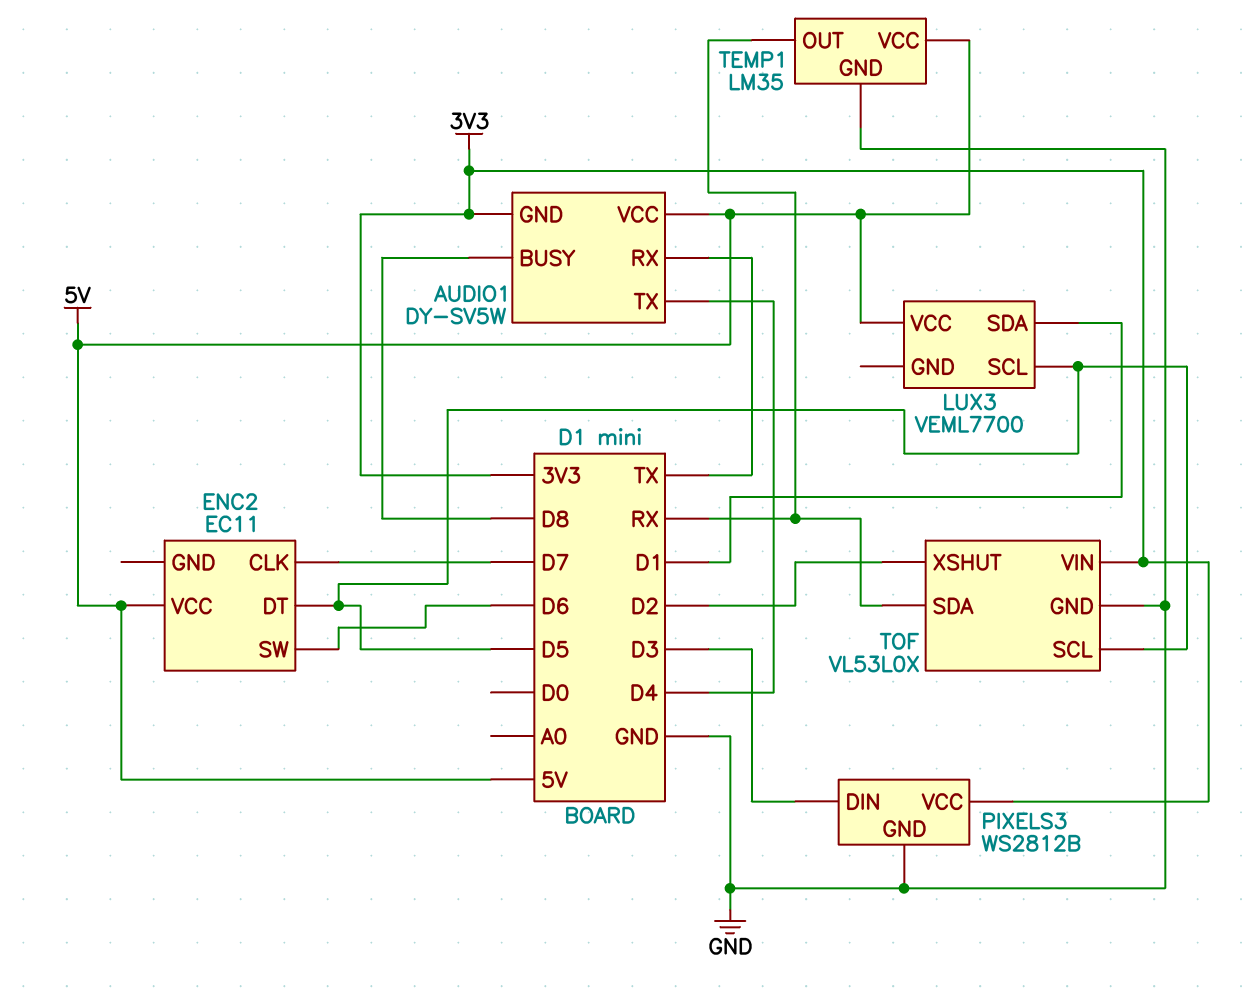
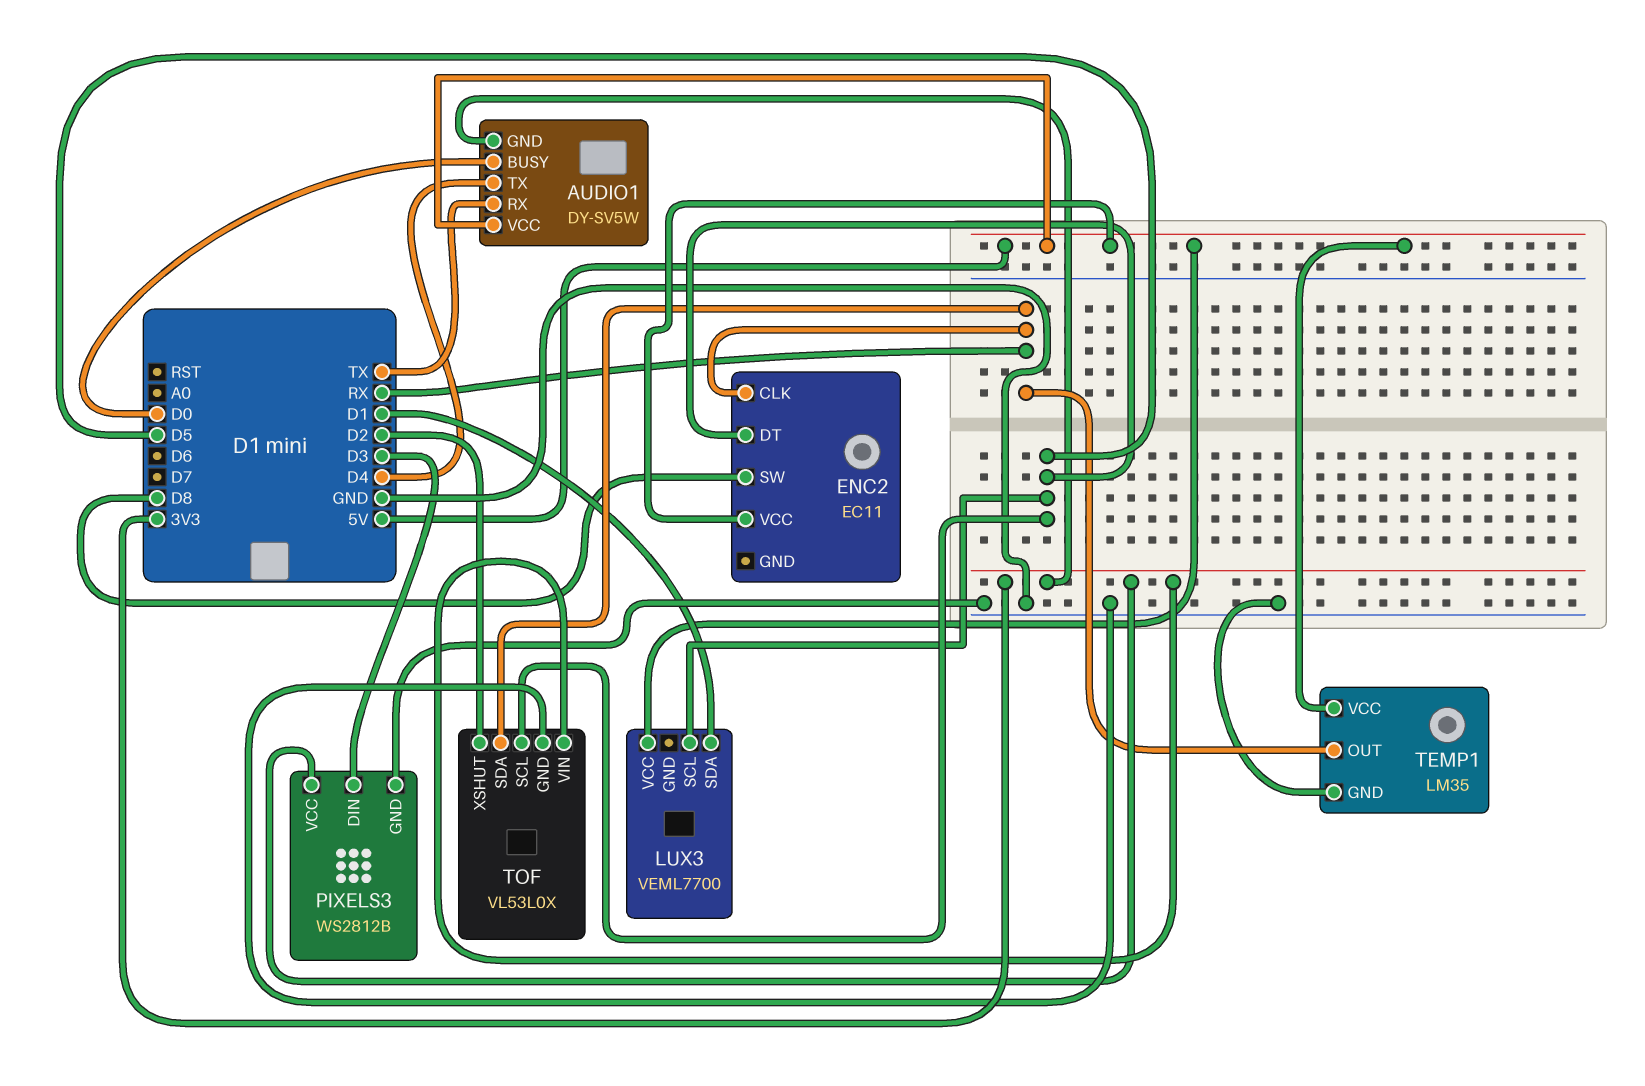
AUDIO1 pin BUSY: D8 -> D0
ENC2 pin CLK: D7 -> RX
ENC2 pin SW: D6 -> D8

